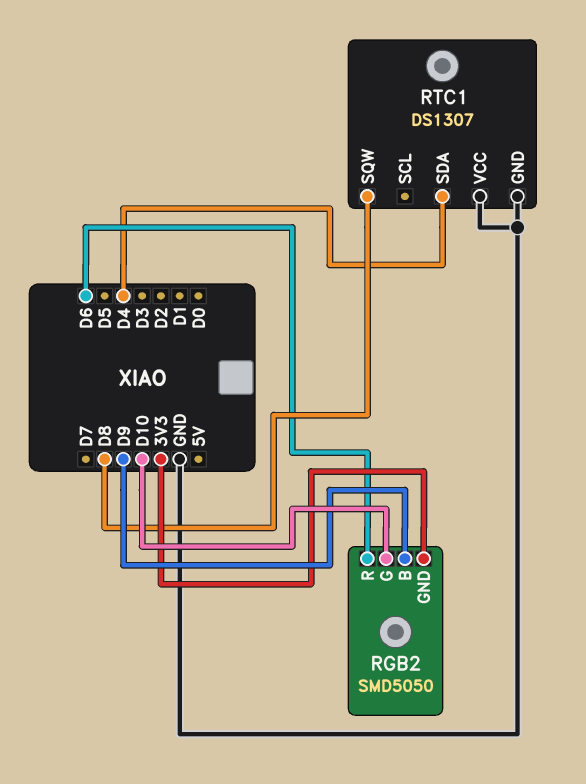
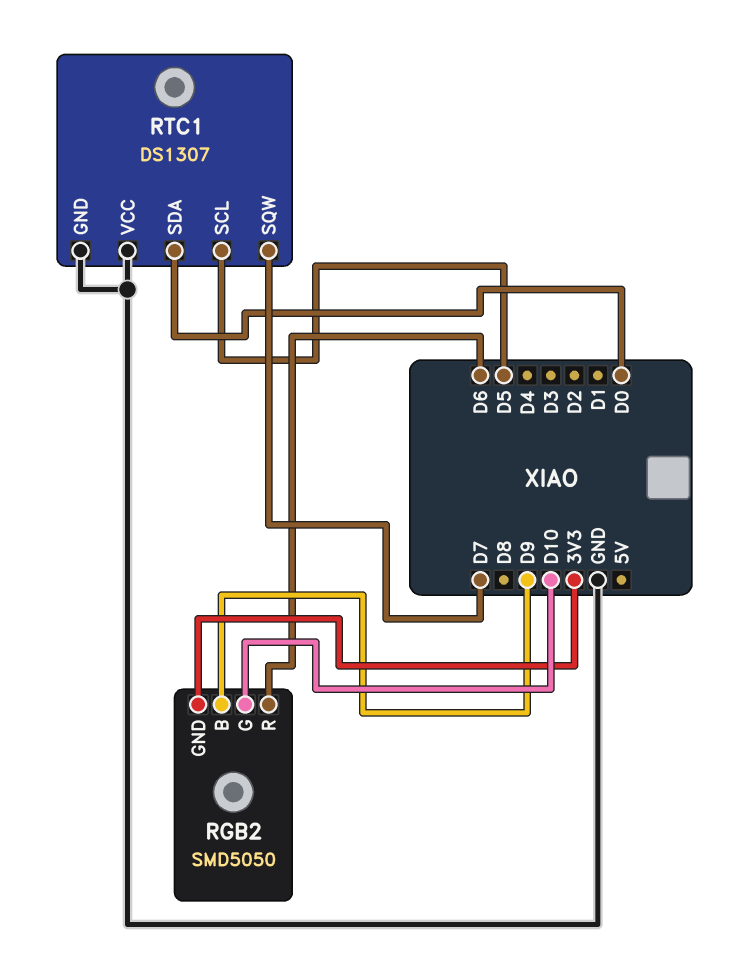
RTC1 pin SCL: none -> D5
RTC1 pin SDA: D4 -> D0
RTC1 pin SQW: D8 -> D7

